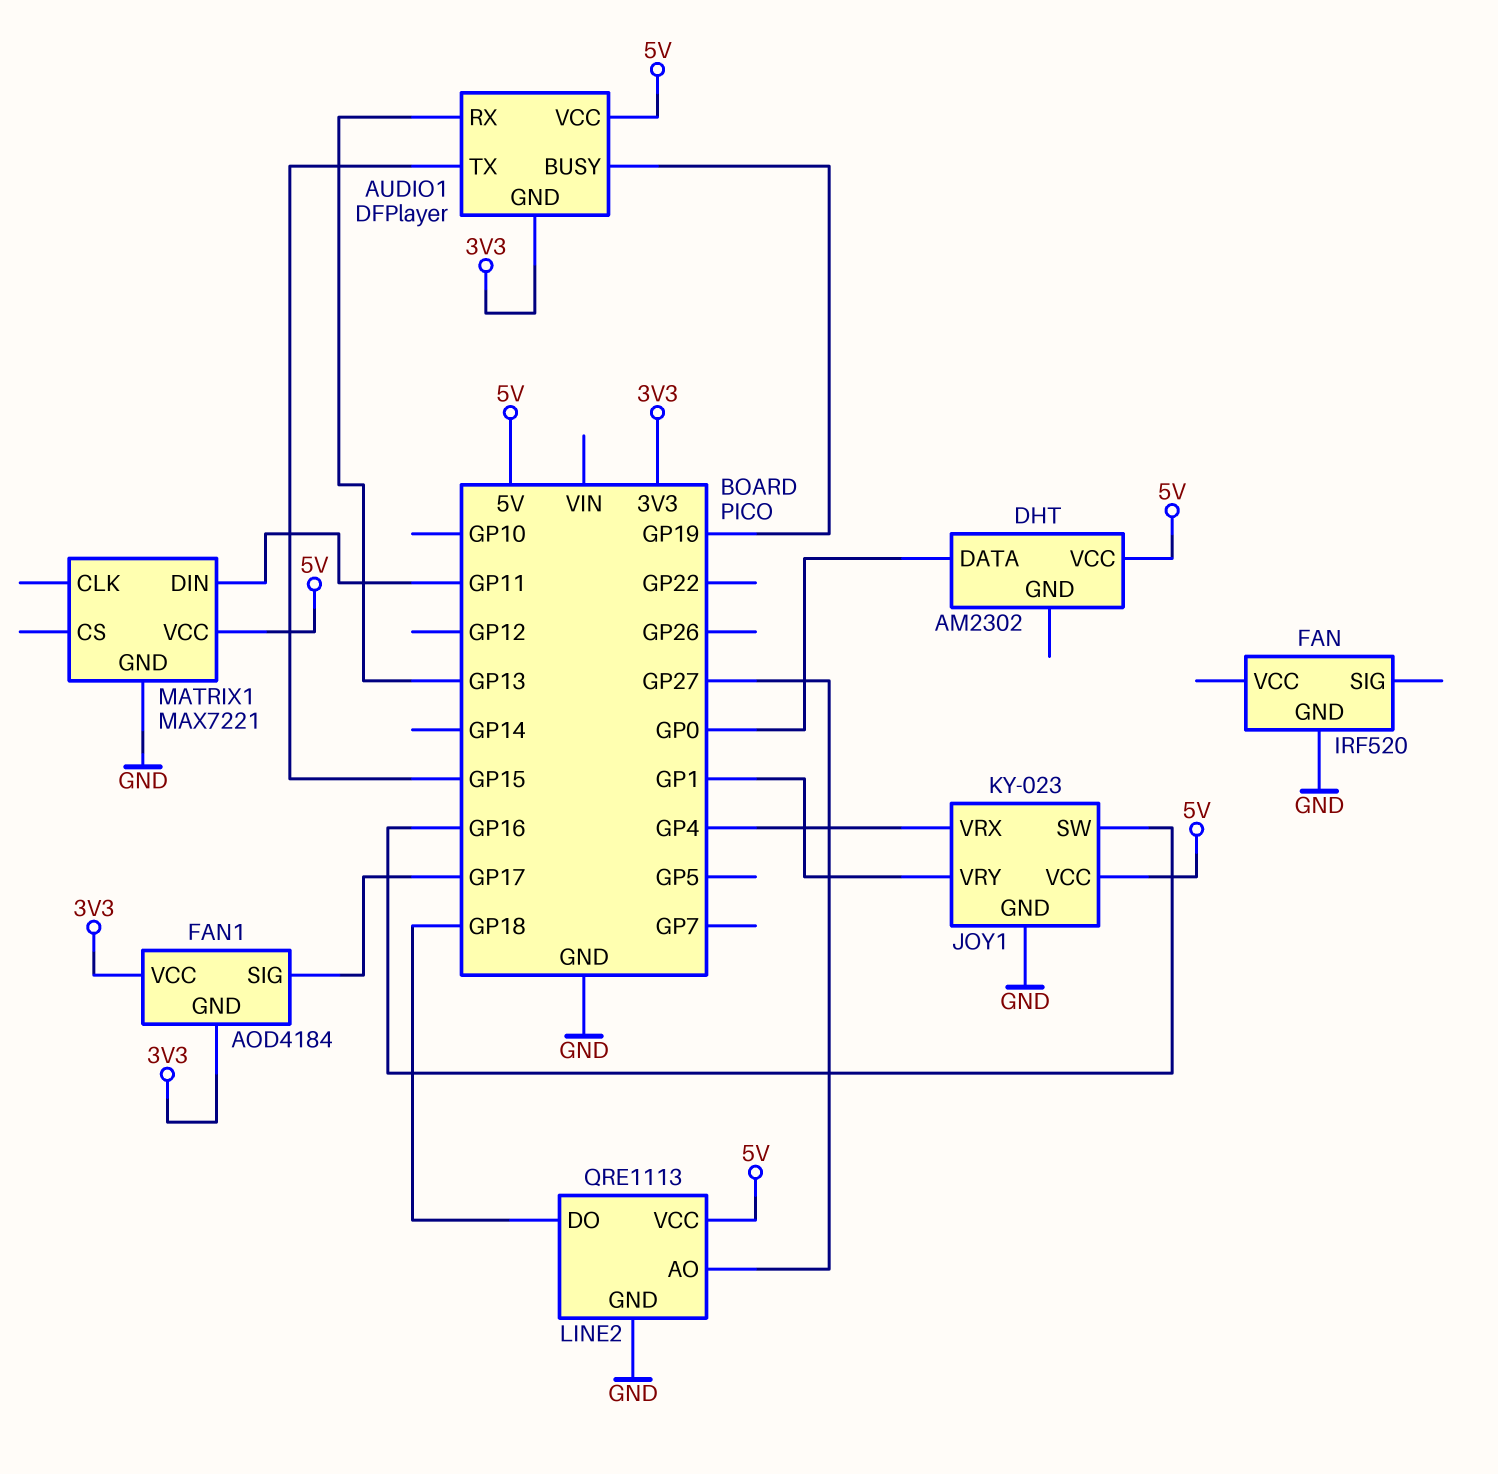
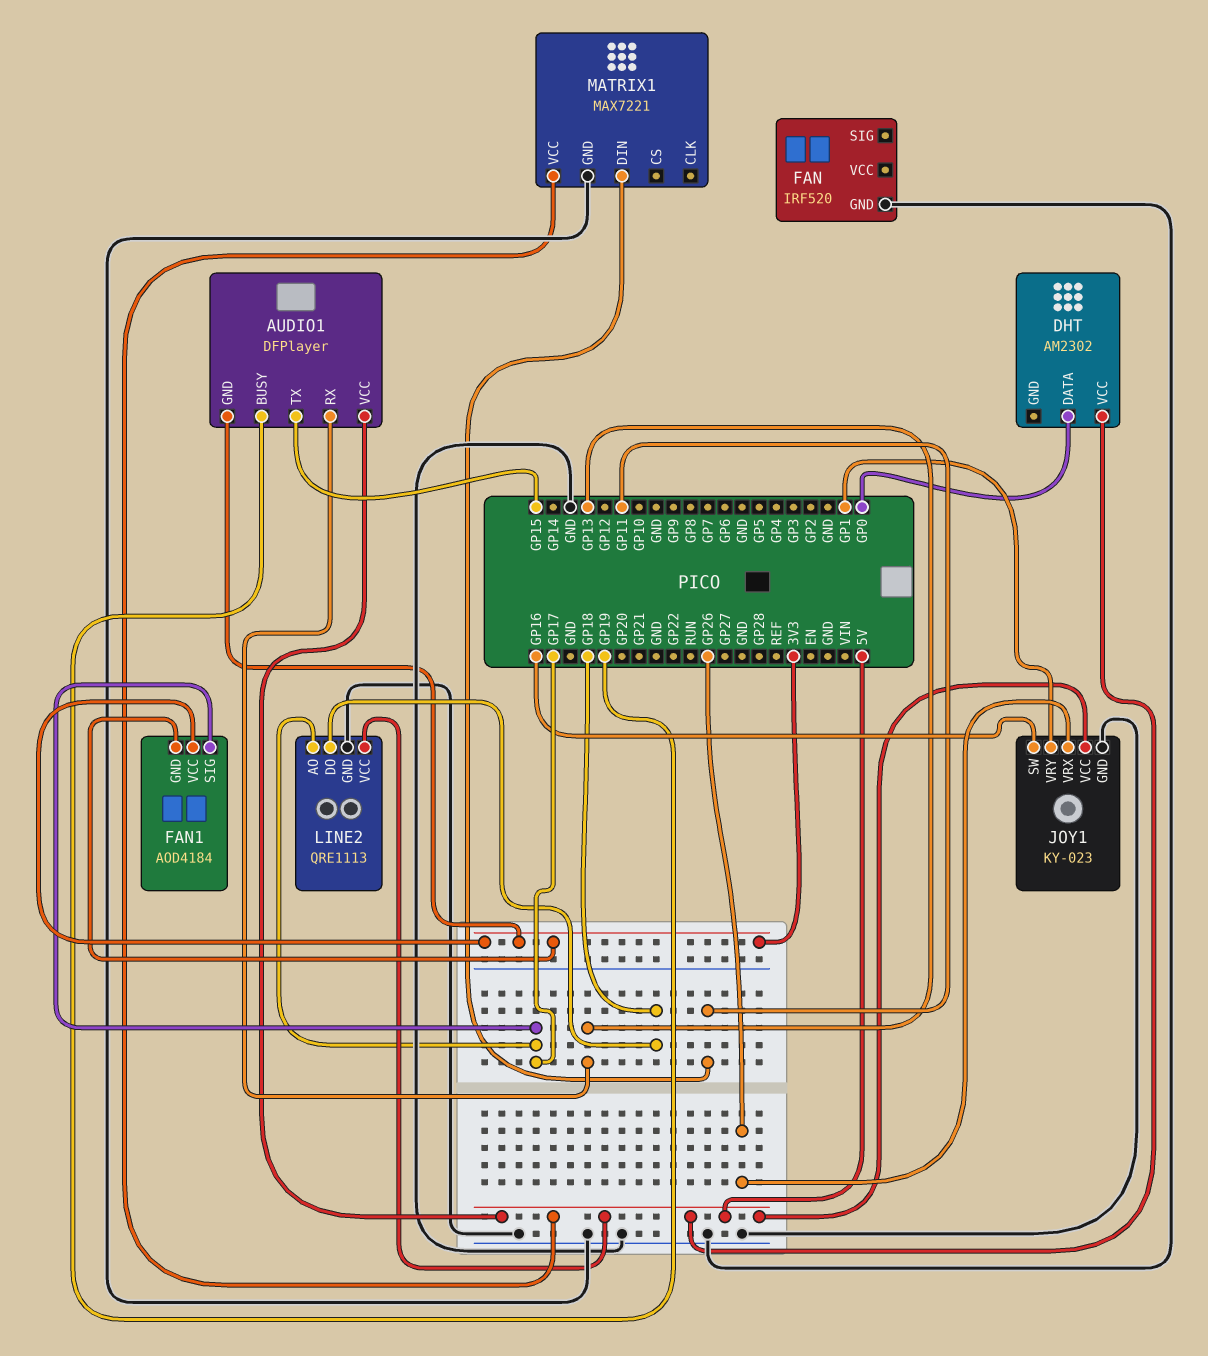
JOY1 pin VRX: GP4 -> GP26
LINE2 pin AO: GP27 -> GP17

